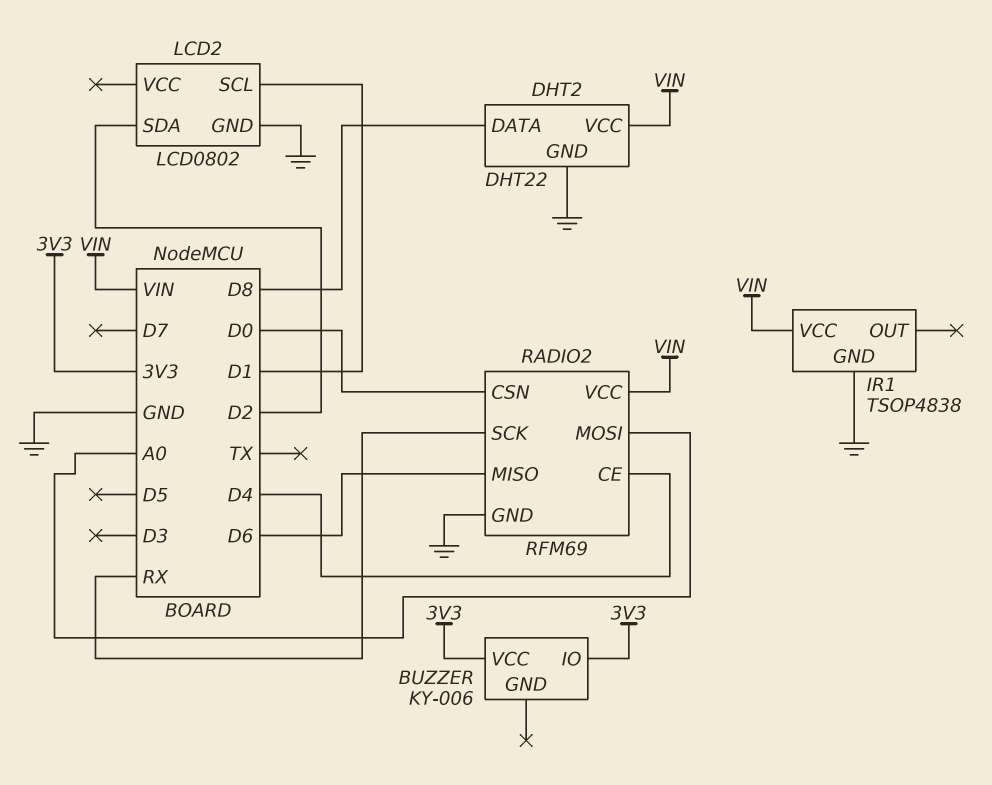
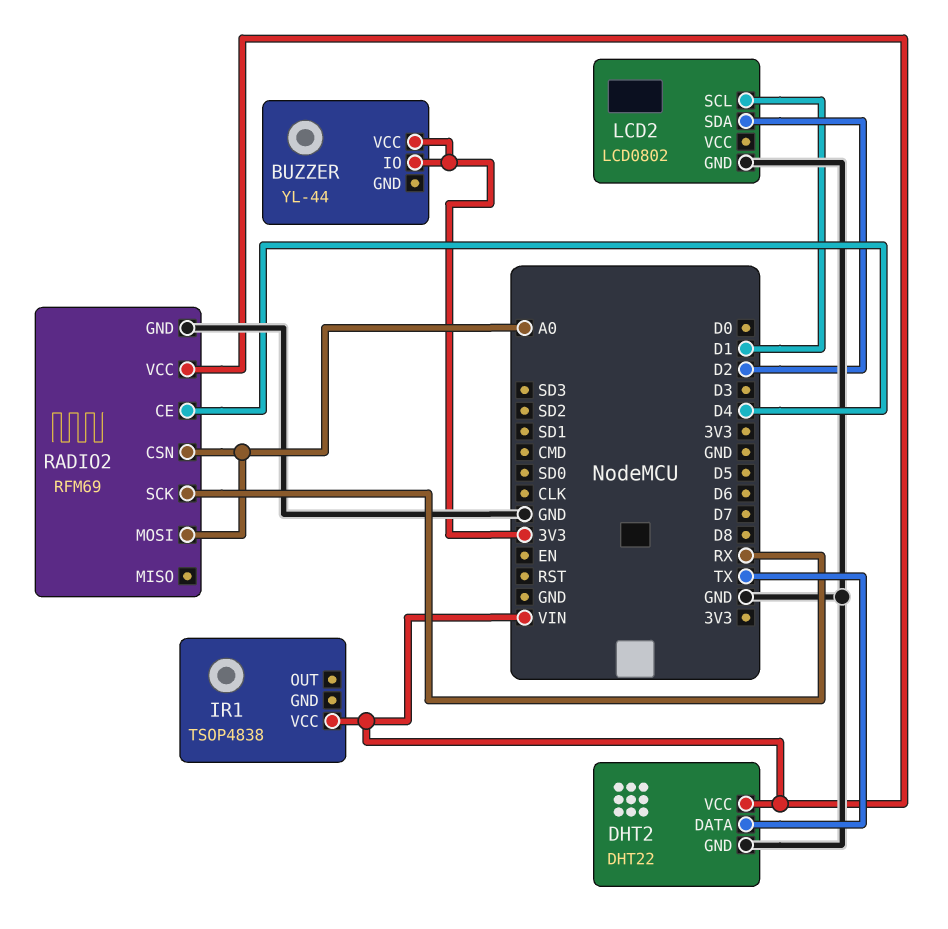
BUZZER: KY-006 -> YL-44
DHT2 pin DATA: D8 -> TX
IR1 pin GND: GND -> none
RADIO2 pin CSN: D0 -> A0
RADIO2 pin MISO: D6 -> none

